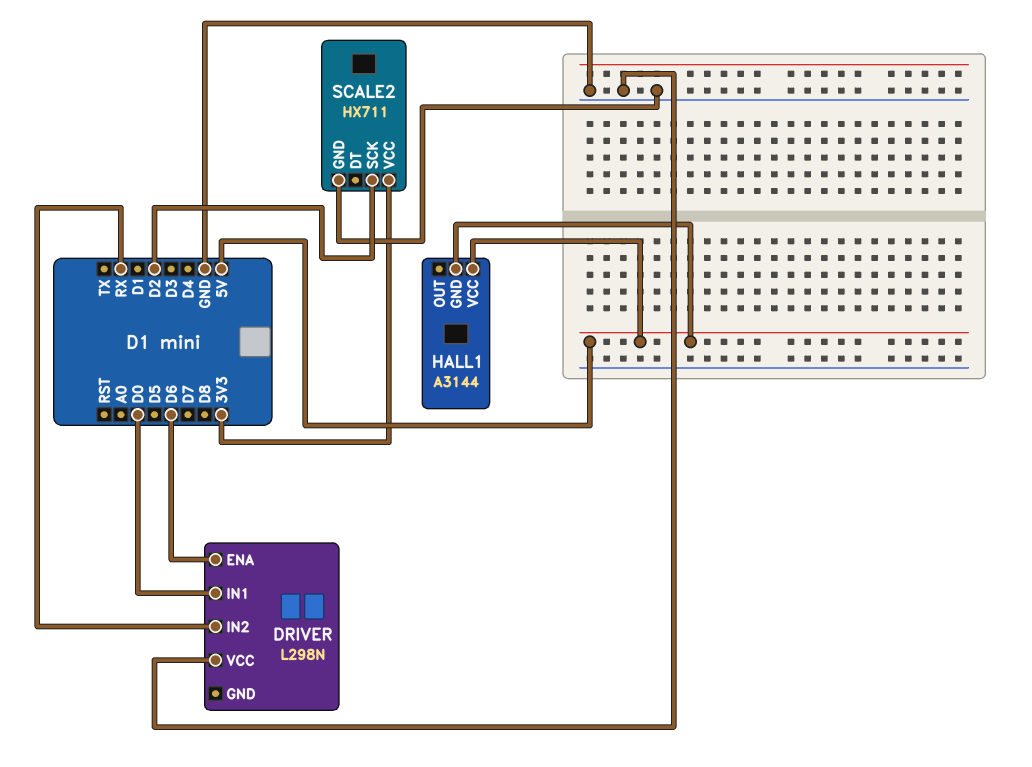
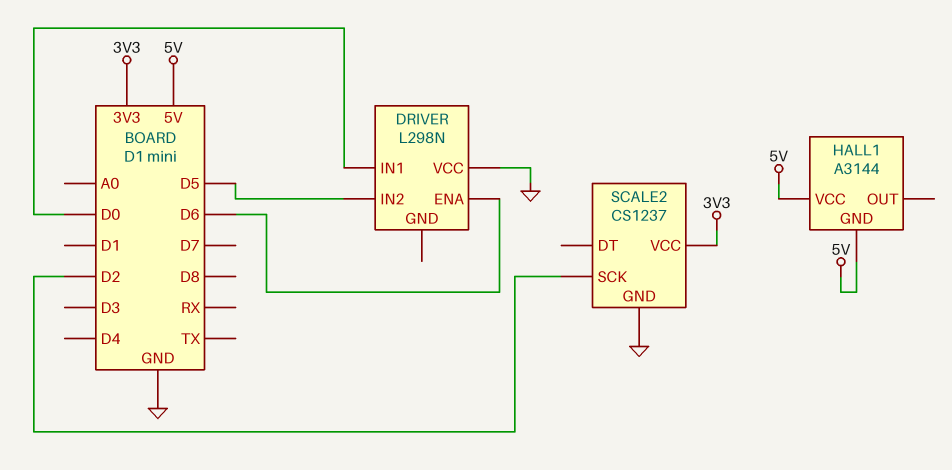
DRIVER pin IN2: RX -> D5
SCALE2: HX711 -> CS1237

